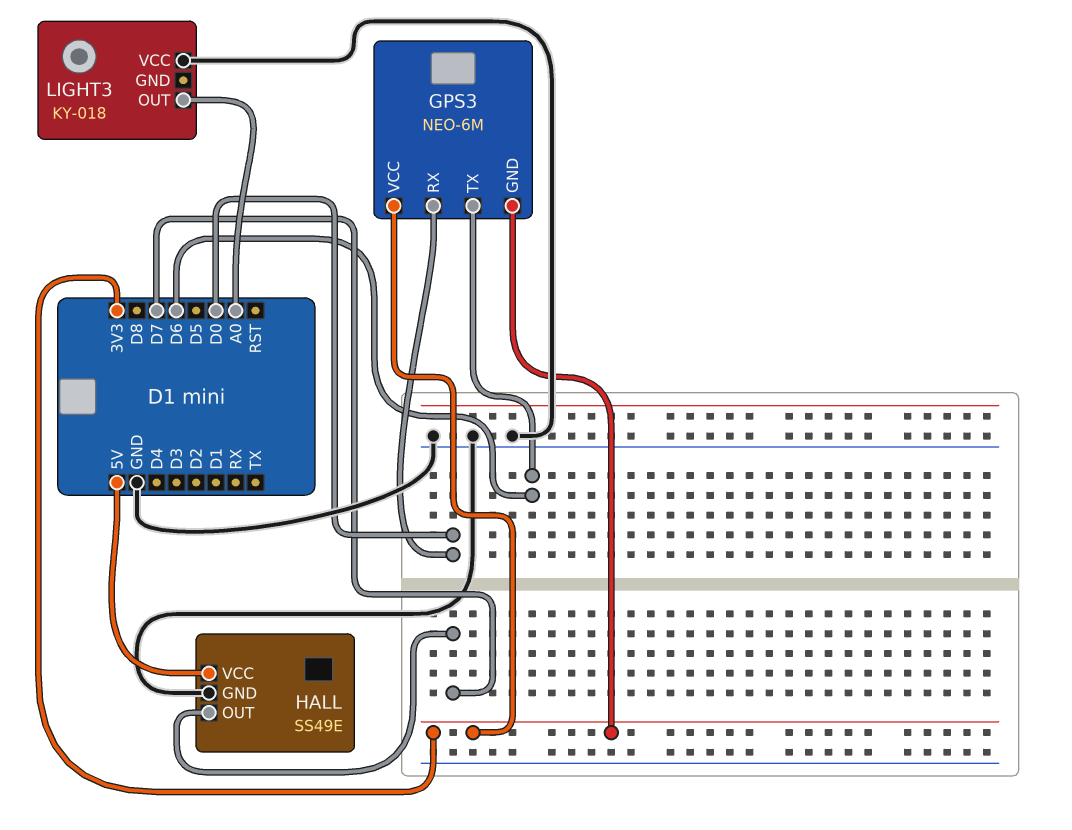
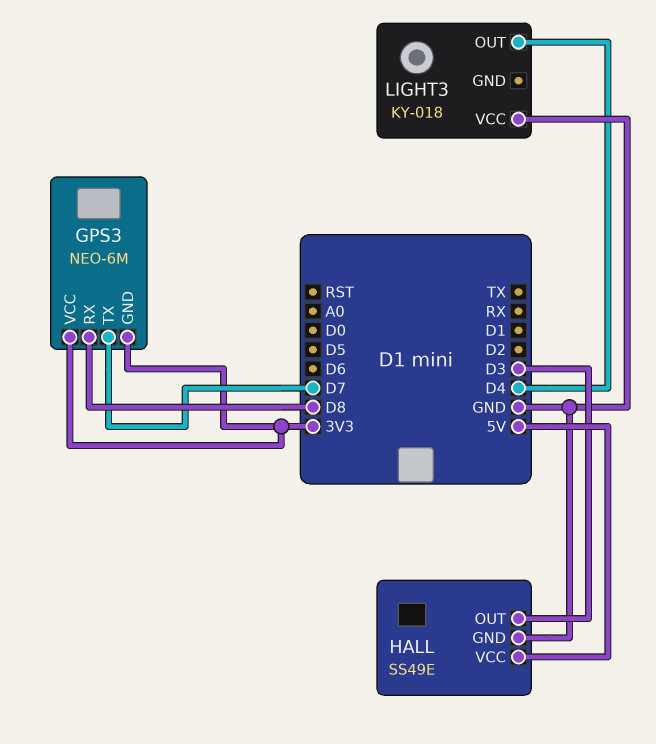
GPS3 pin RX: D0 -> D8
GPS3 pin TX: D6 -> D7
HALL pin OUT: D7 -> D3
LIGHT3 pin OUT: A0 -> D4

